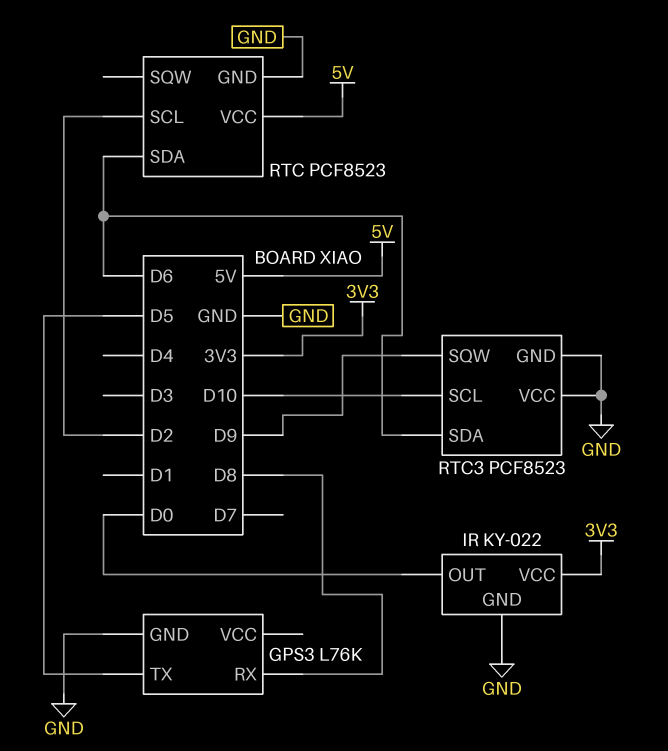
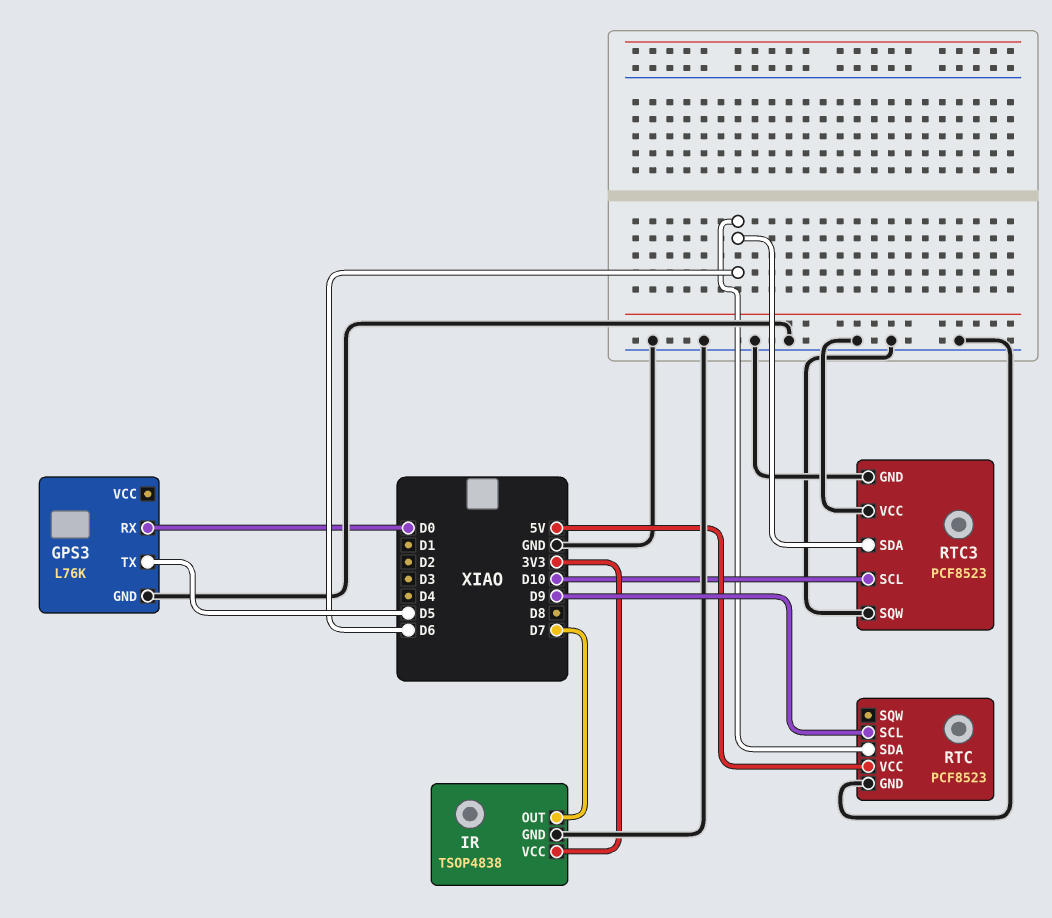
GPS3 pin RX: D8 -> D0
IR: KY-022 -> TSOP4838
IR pin OUT: D0 -> D7
RTC pin SCL: D2 -> D9
RTC3 pin SQW: D9 -> GND

